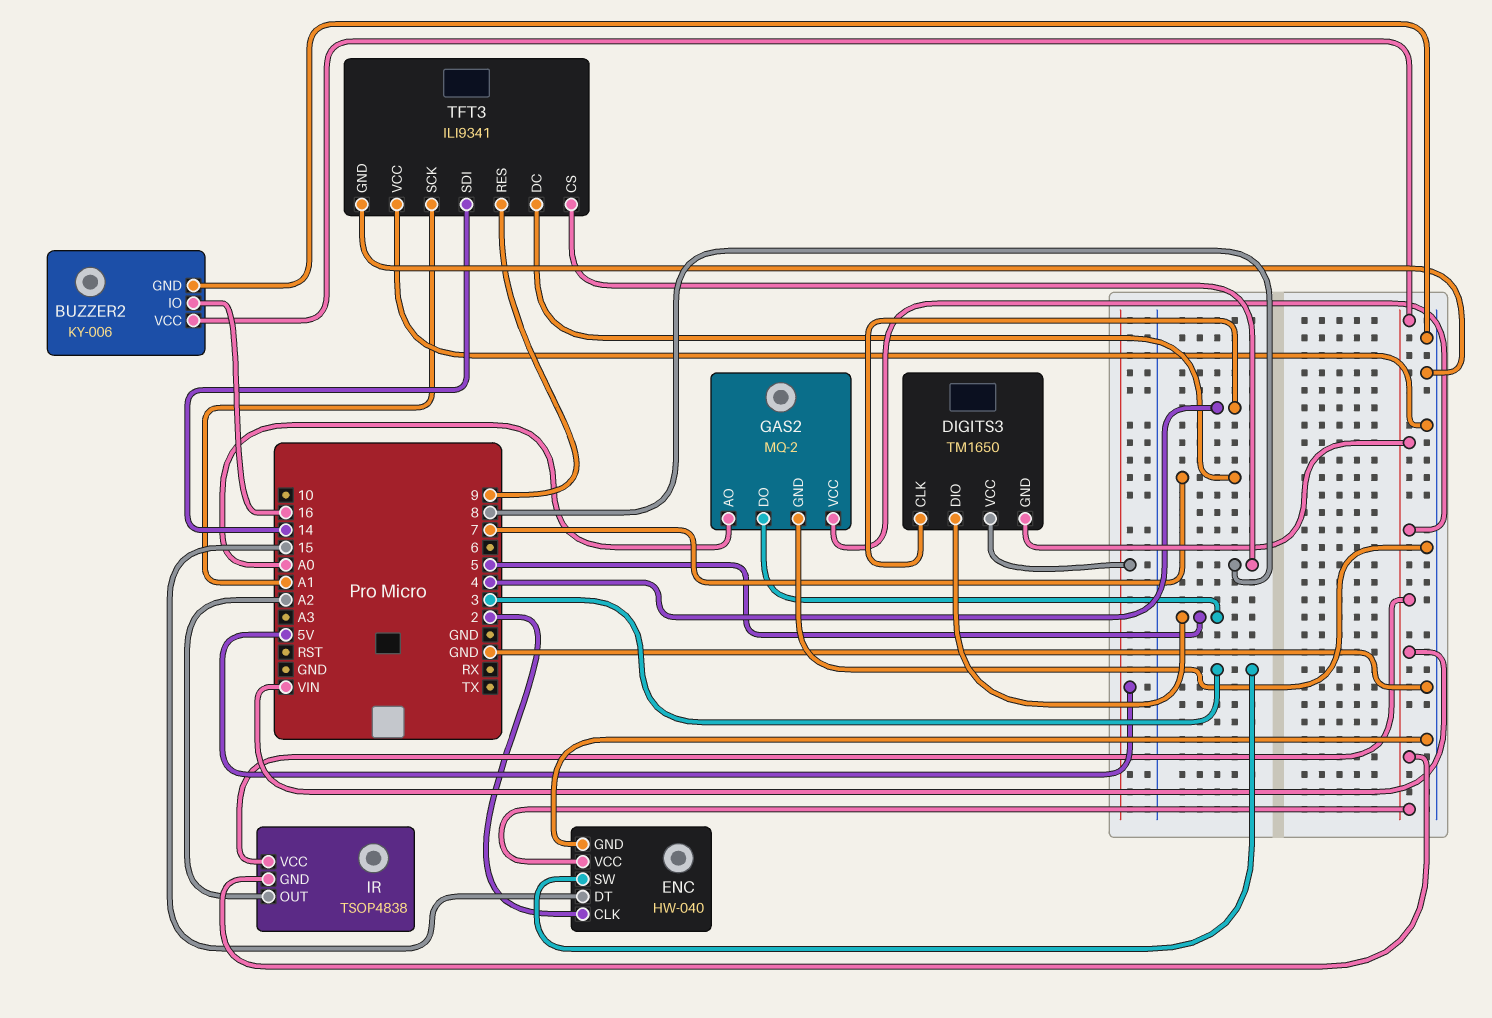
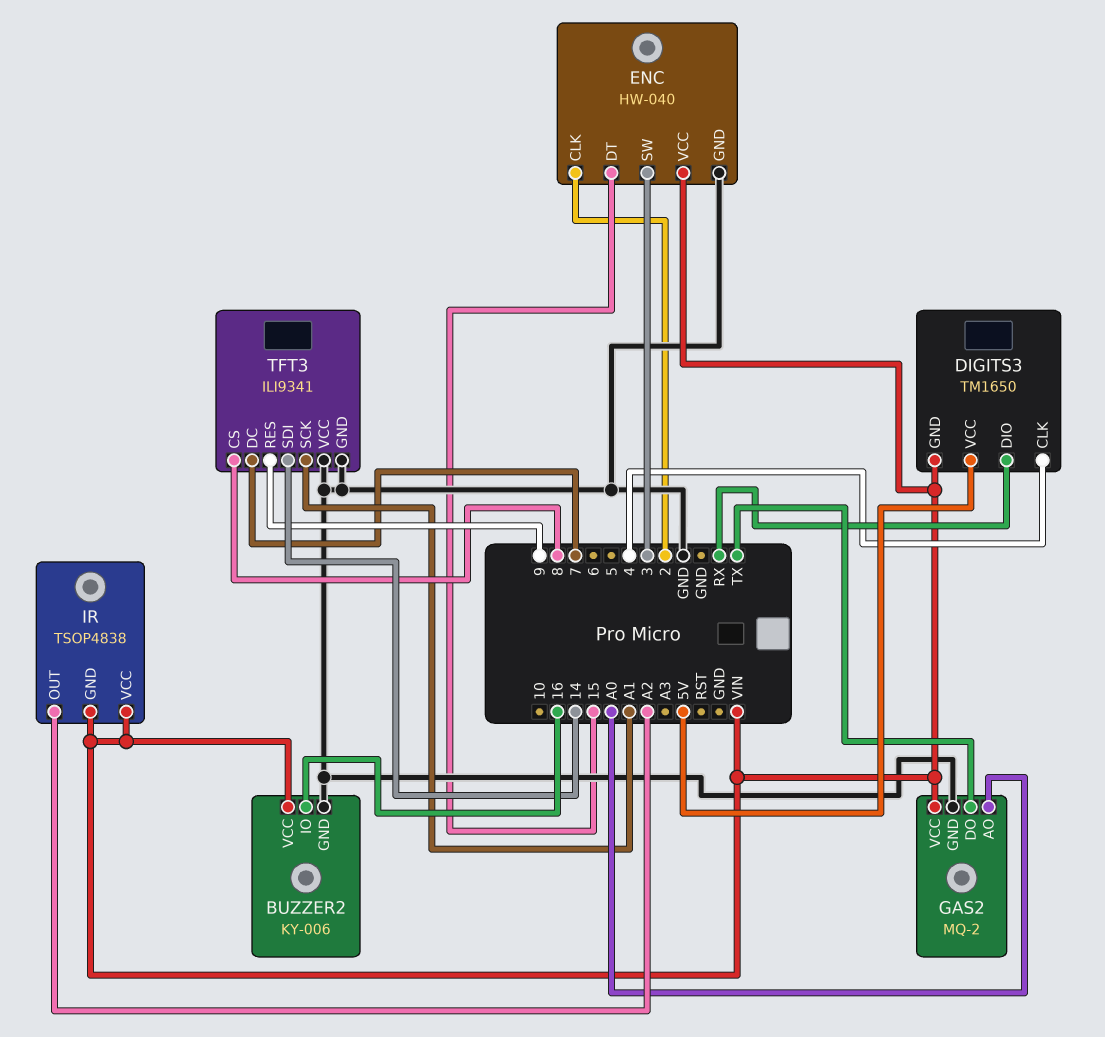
DIGITS3 pin DIO: 5 -> RX
GAS2 pin DO: 5 -> TX

